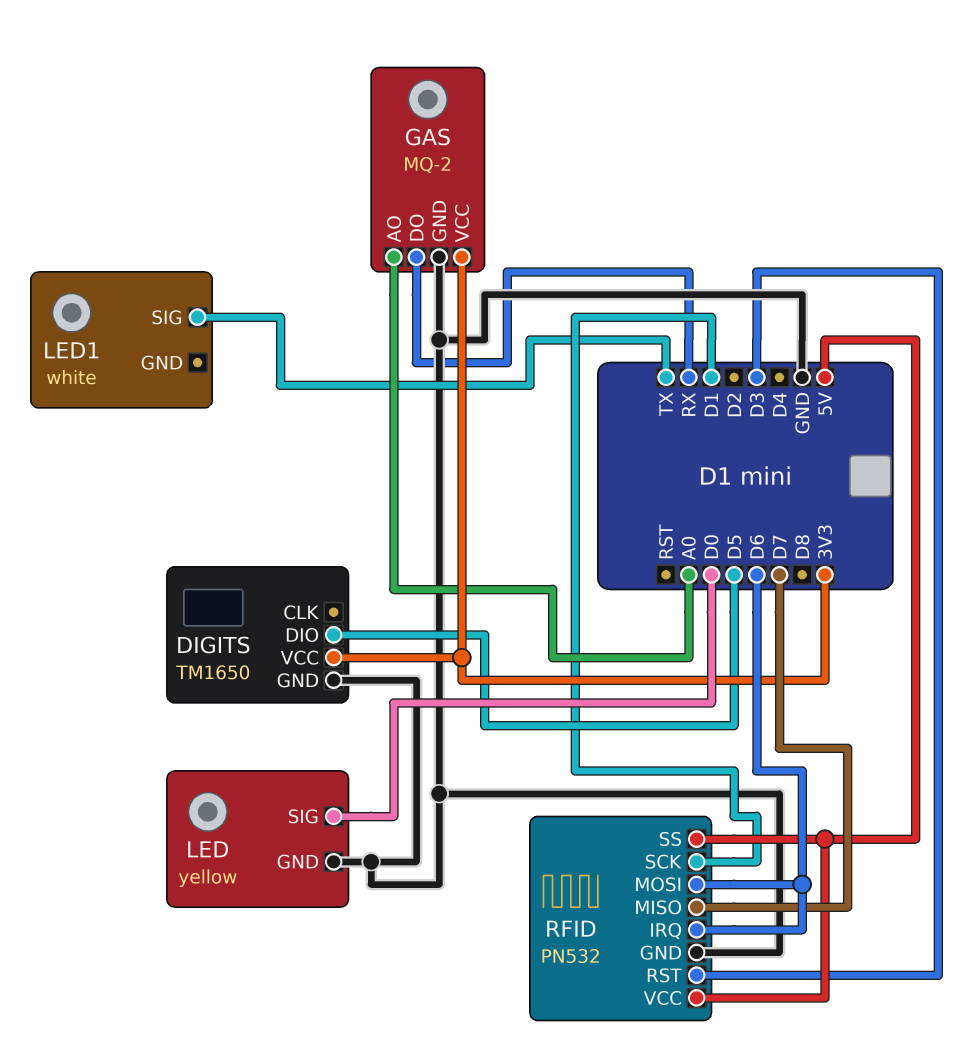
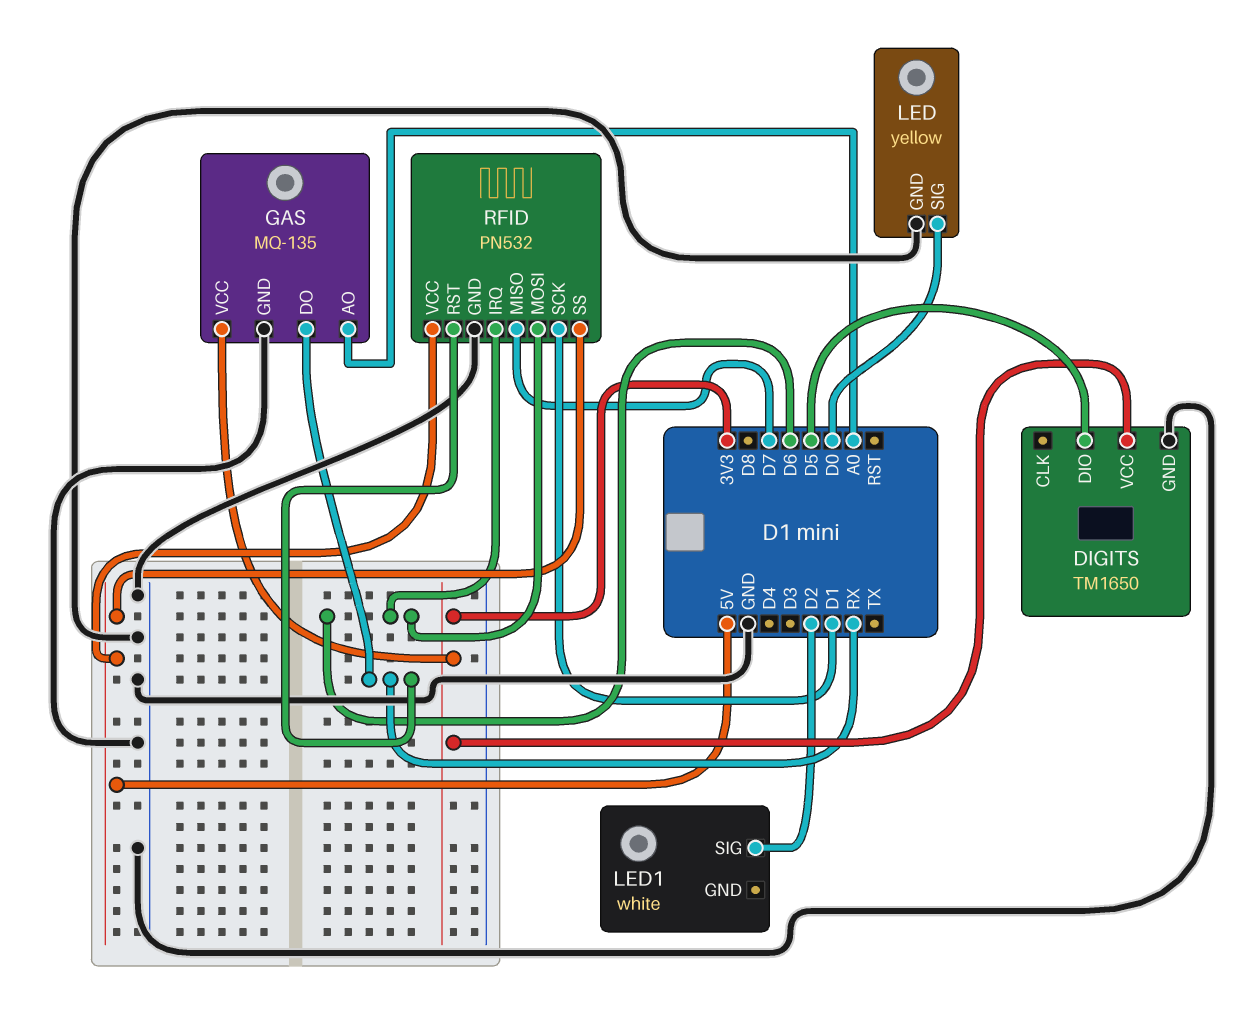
GAS: MQ-2 -> MQ-135
LED1 pin SIG: TX -> D2
RFID pin RST: D3 -> RX

